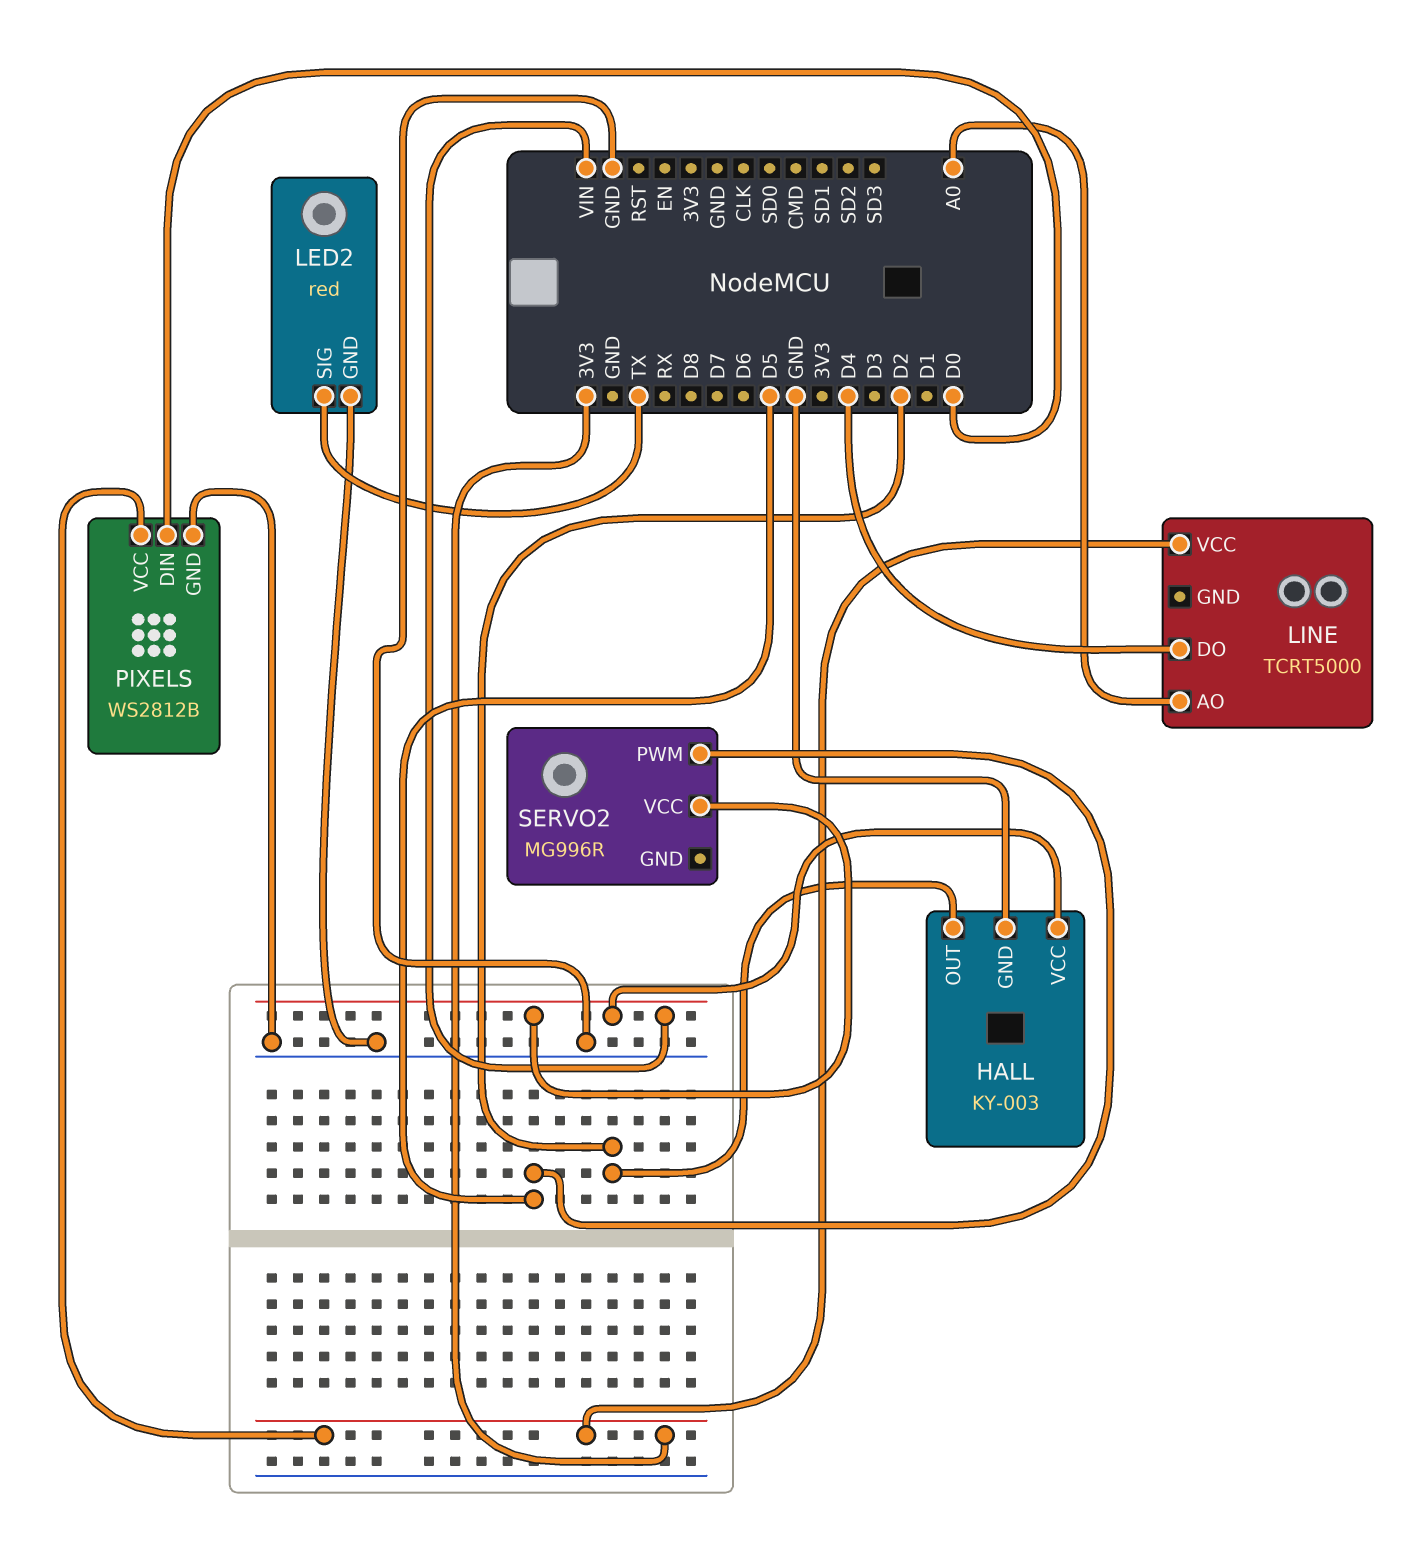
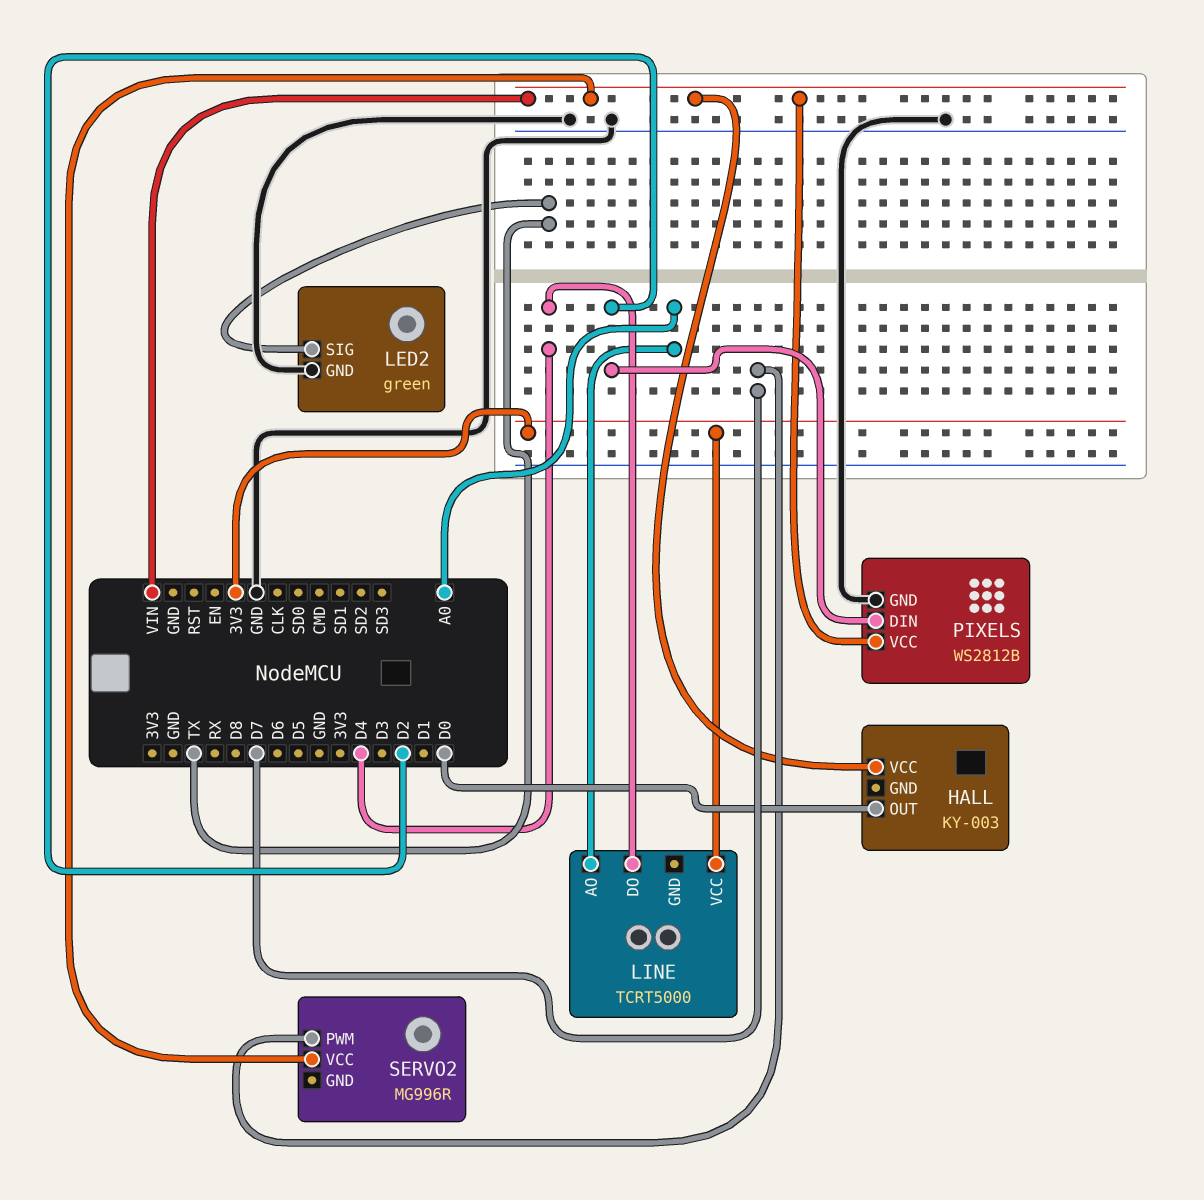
HALL pin GND: GND -> none
HALL pin OUT: D2 -> D0
LED2: red -> green
PIXELS pin DIN: D0 -> D2
PIXELS pin VCC: 3V3 -> VIN
SERVO2 pin PWM: D5 -> D7

